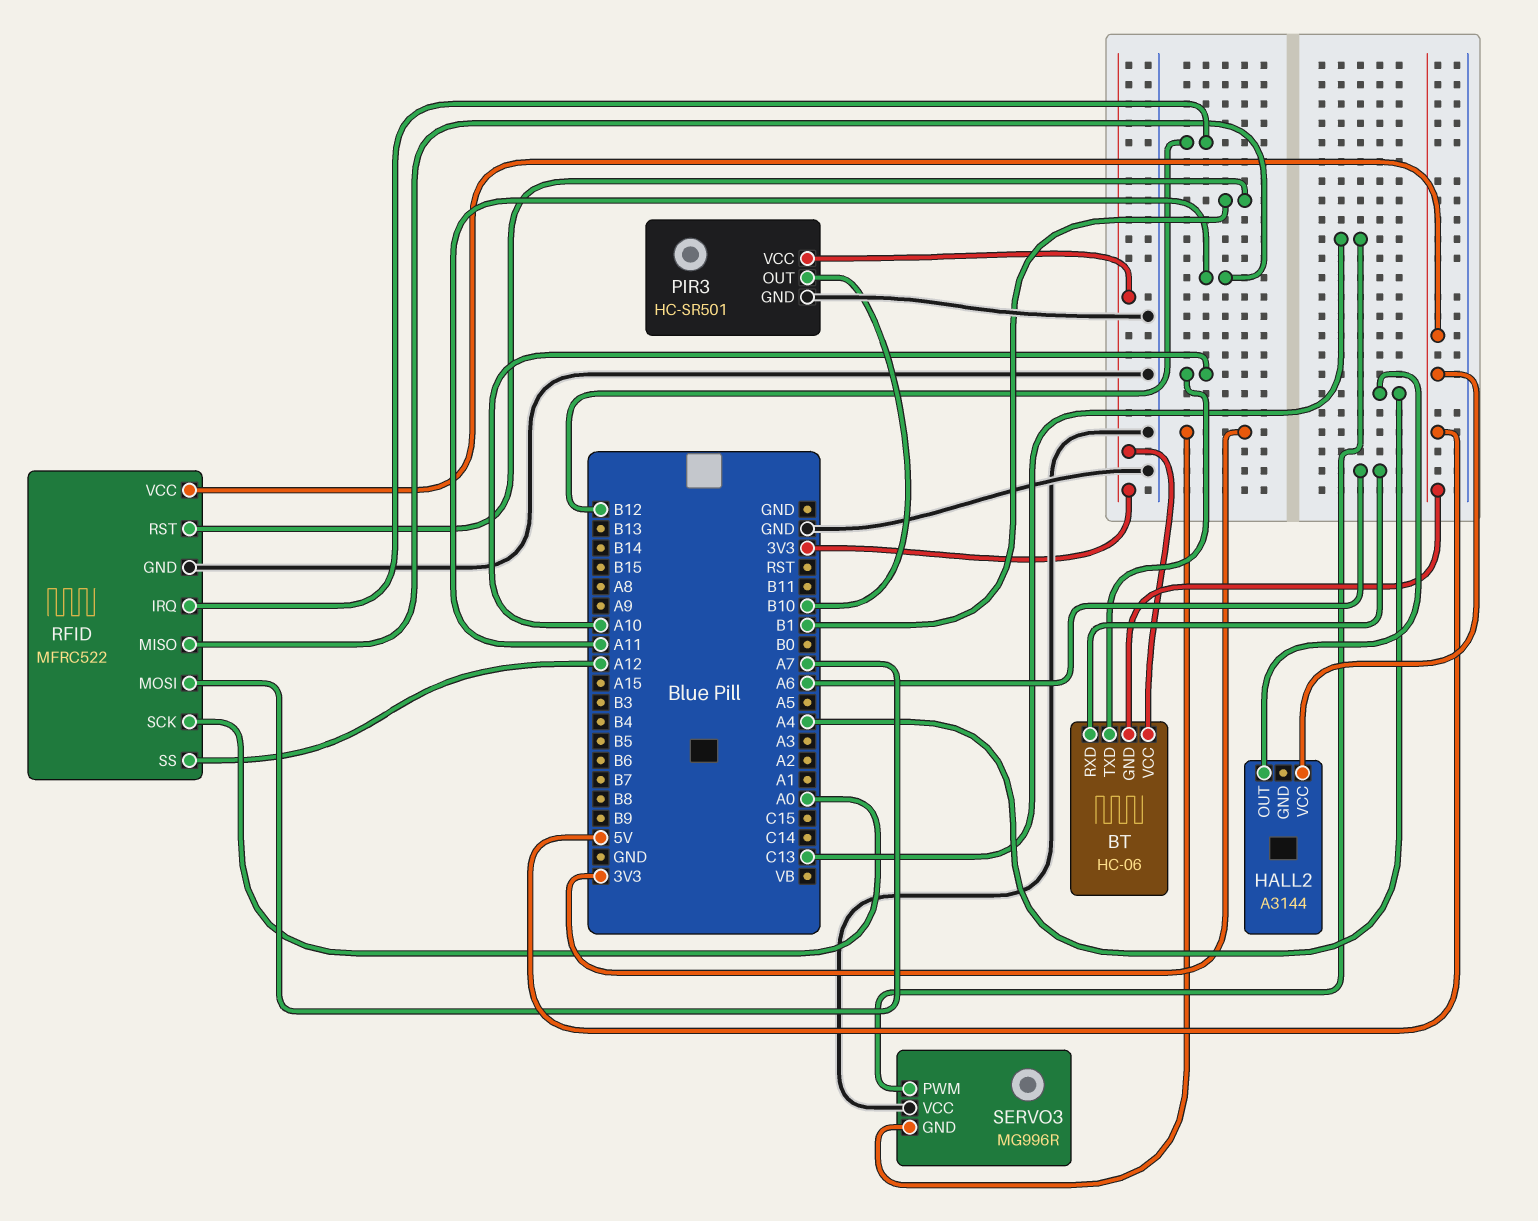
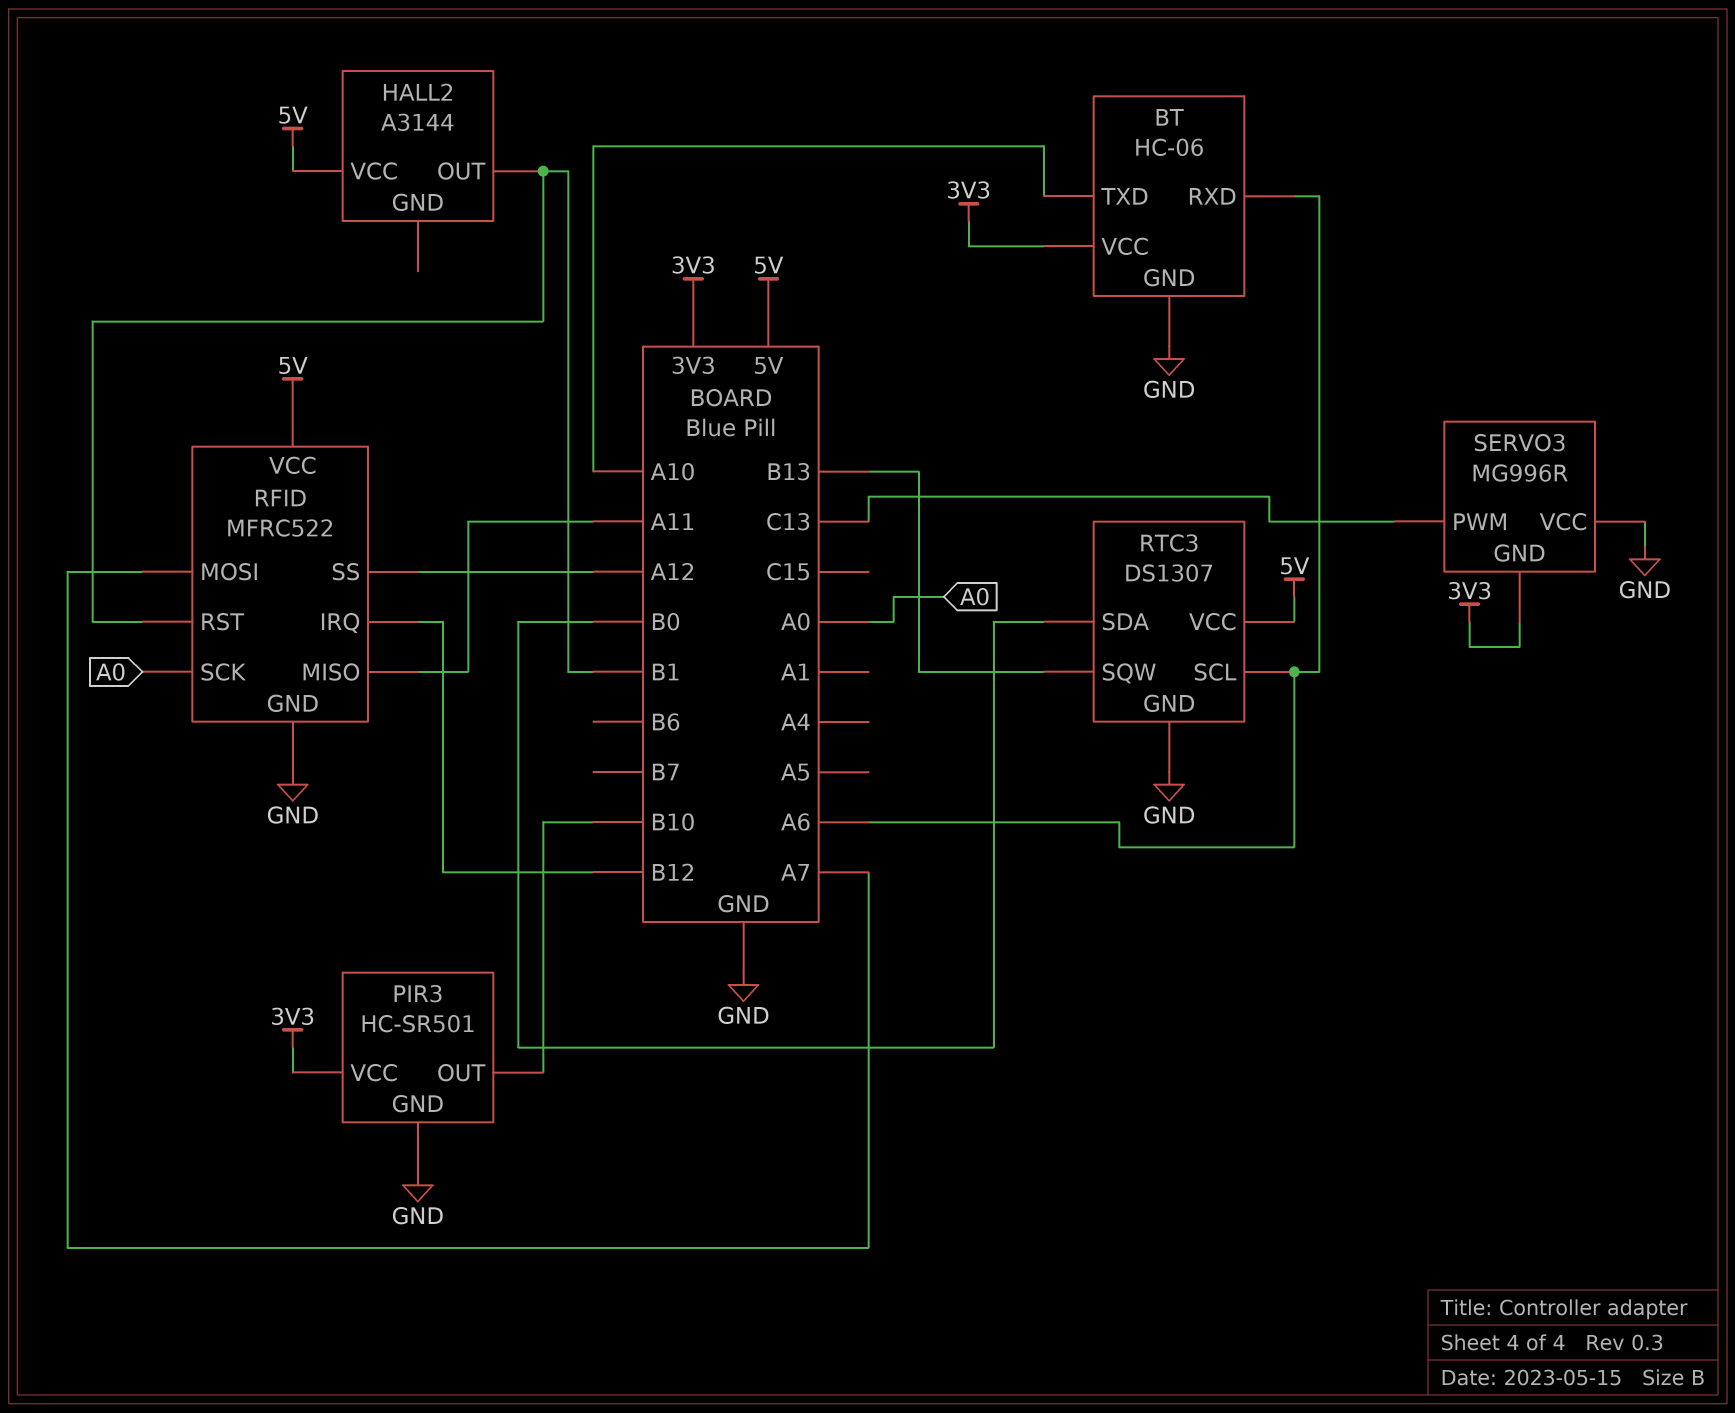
BT pin GND: 5V -> GND
HALL2 pin OUT: A4 -> B1
RTC3: none -> DS1307
RTC3 pin GND: none -> GND
RTC3 pin SCL: none -> A6
RTC3 pin SDA: none -> B0
RTC3 pin SQW: none -> B13
RTC3 pin VCC: none -> 5V

